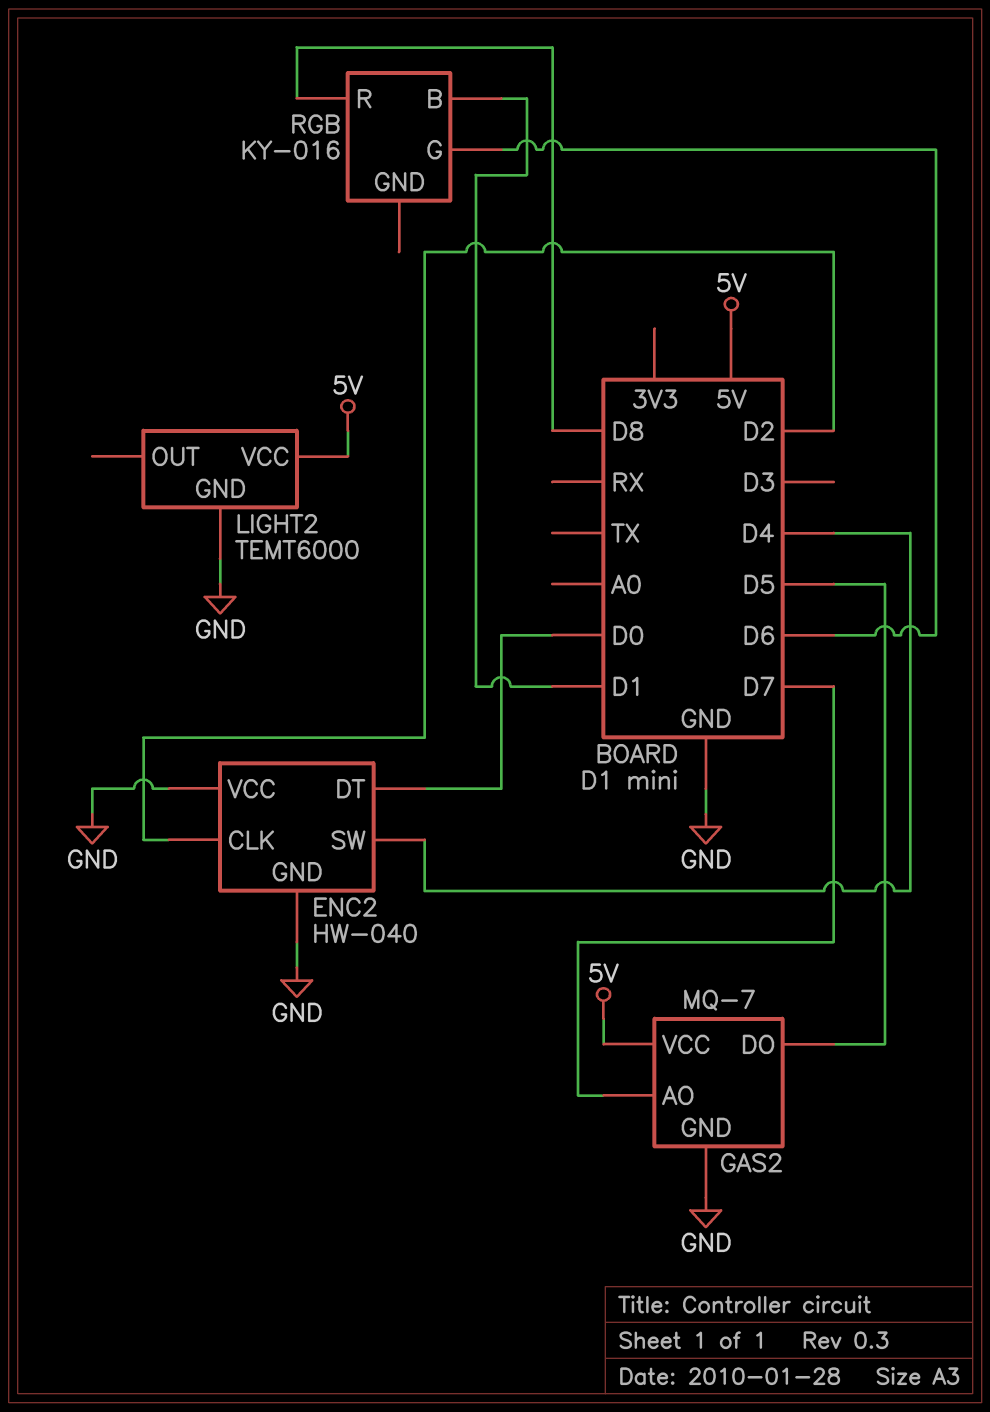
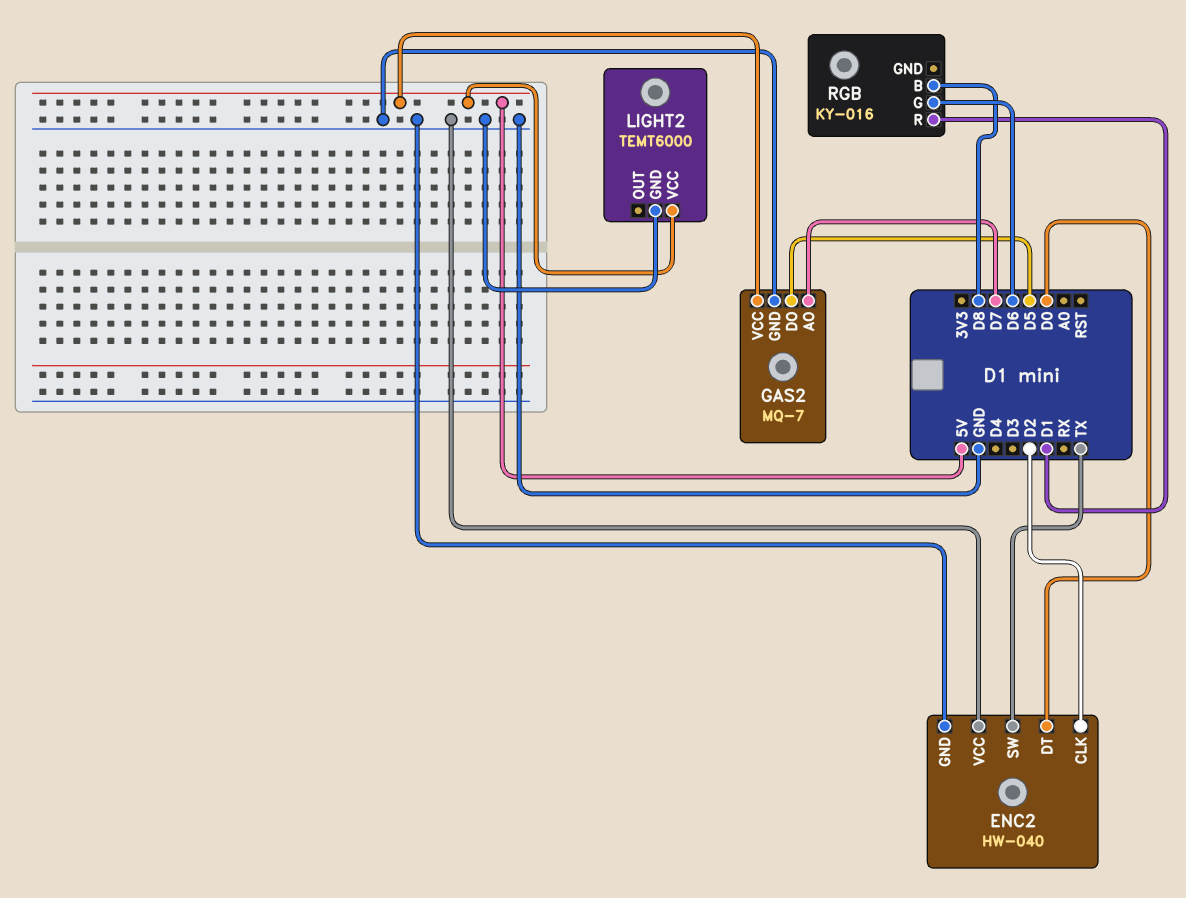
ENC2 pin SW: D4 -> TX
RGB pin B: D1 -> D8
RGB pin R: D8 -> D1

